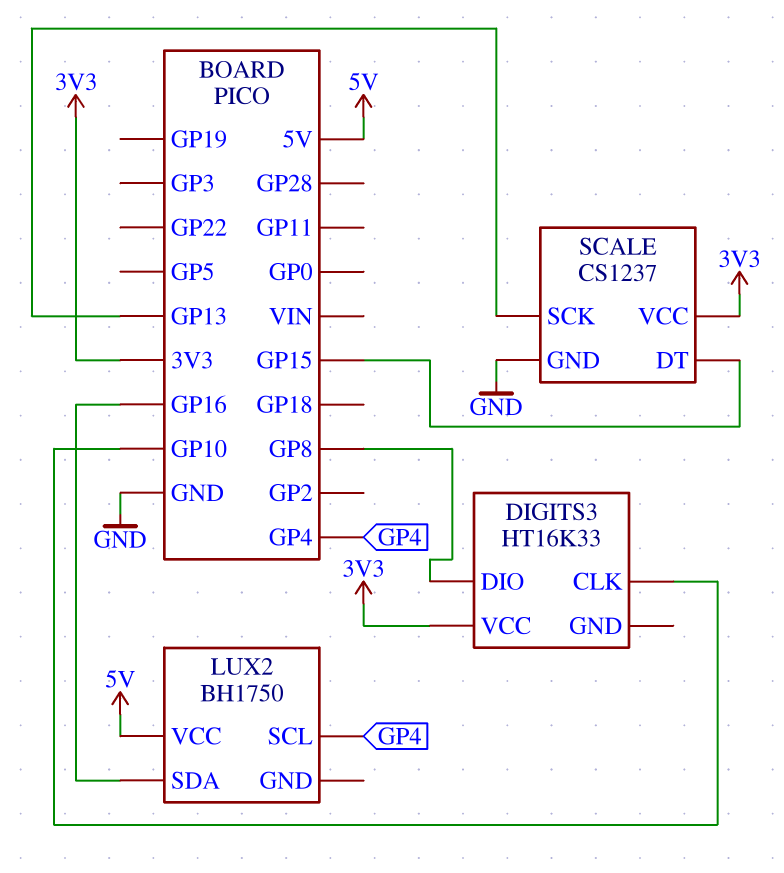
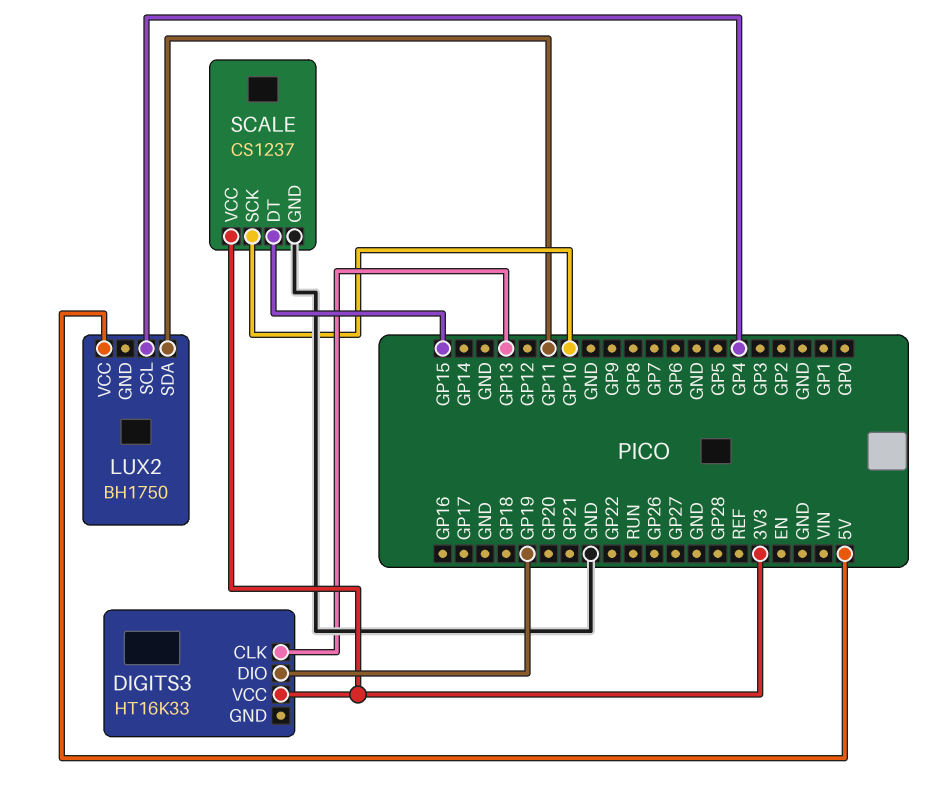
DIGITS3 pin CLK: GP10 -> GP13
DIGITS3 pin DIO: GP8 -> GP19
LUX2 pin SDA: GP16 -> GP11
SCALE pin SCK: GP13 -> GP10

